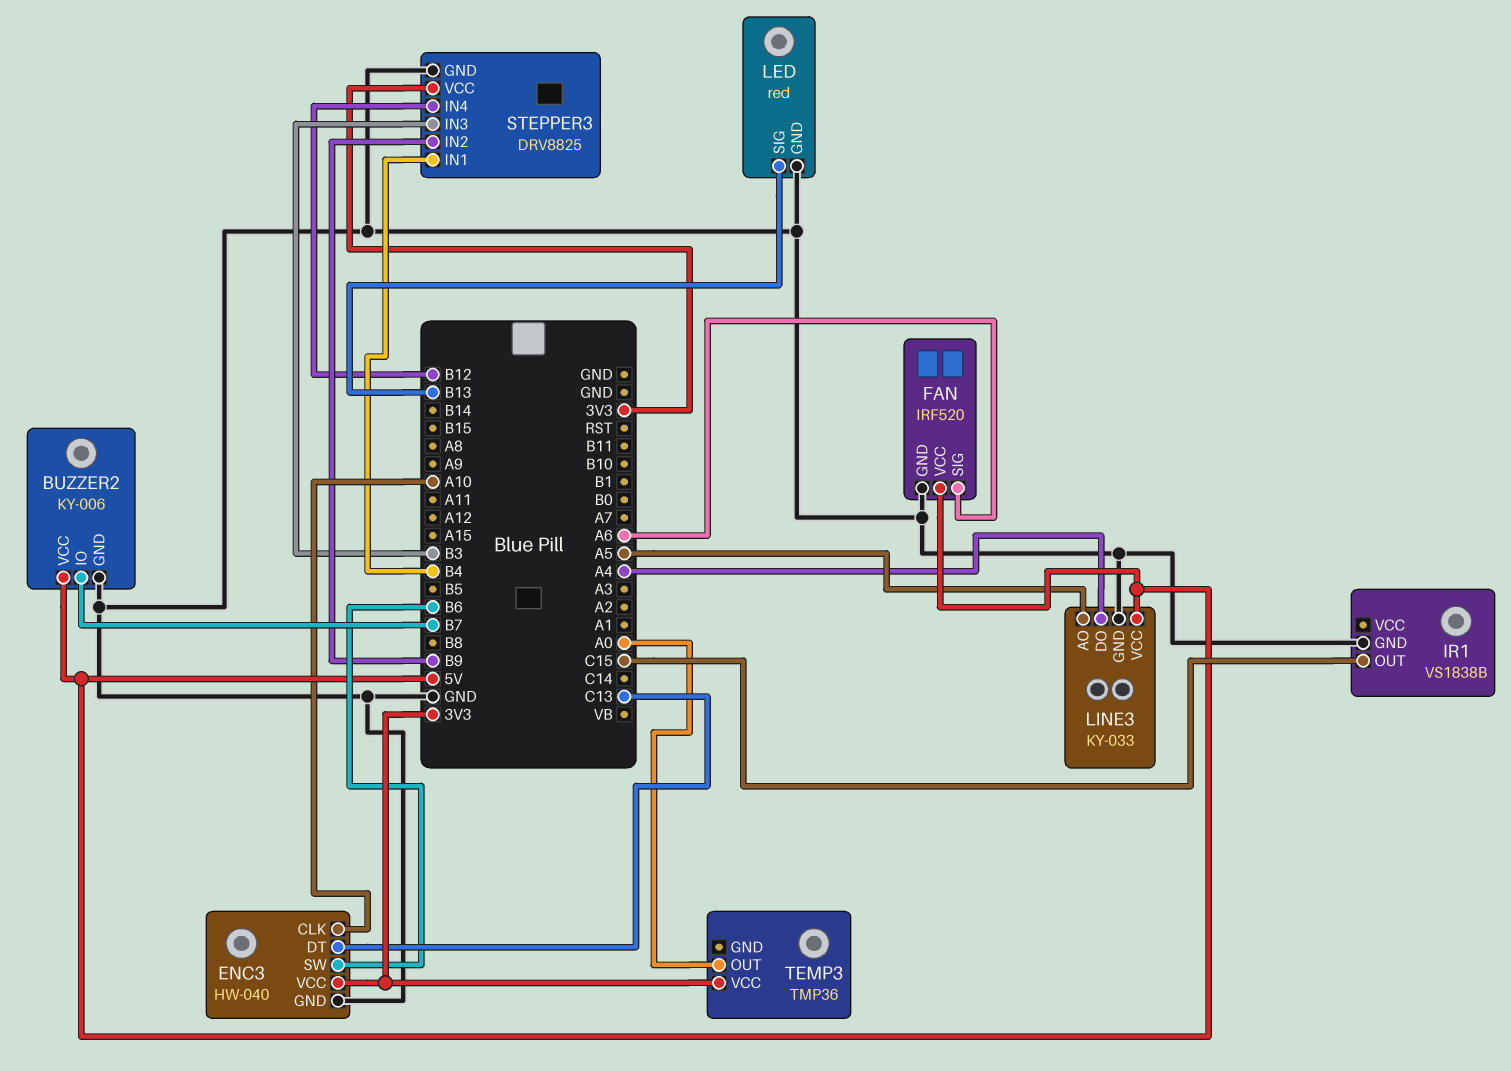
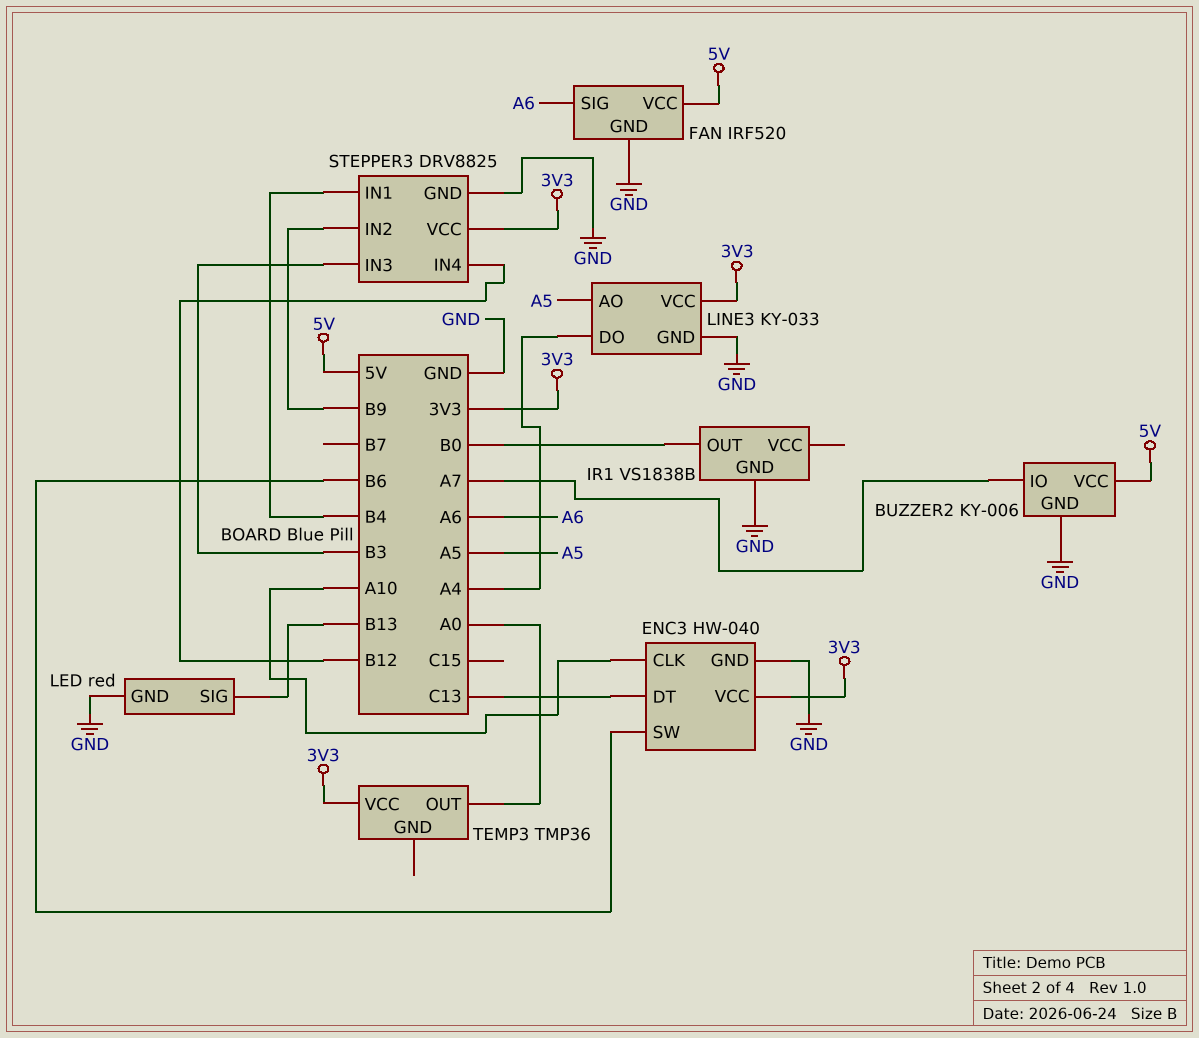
BUZZER2 pin IO: B7 -> A7
IR1 pin OUT: C15 -> B0
LINE3 pin VCC: 5V -> 3V3

